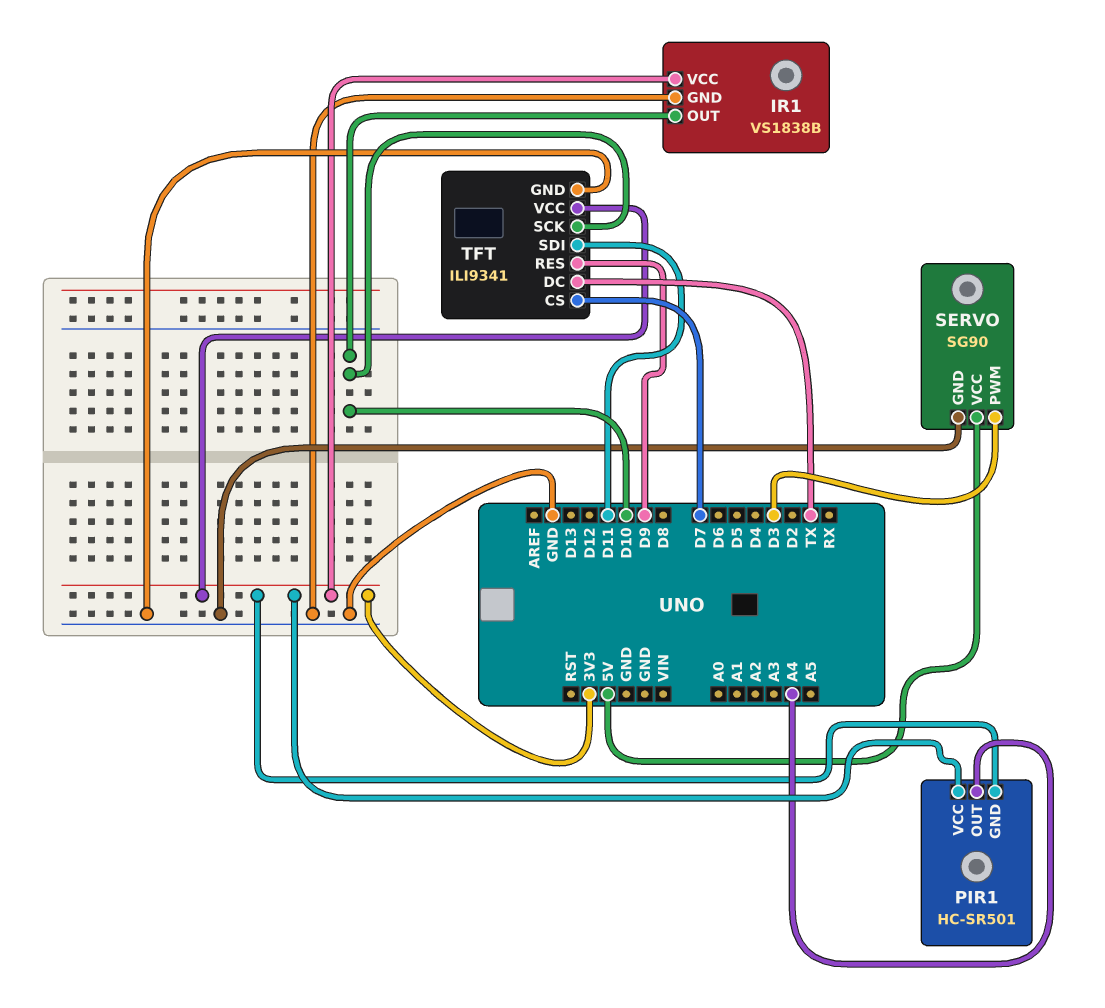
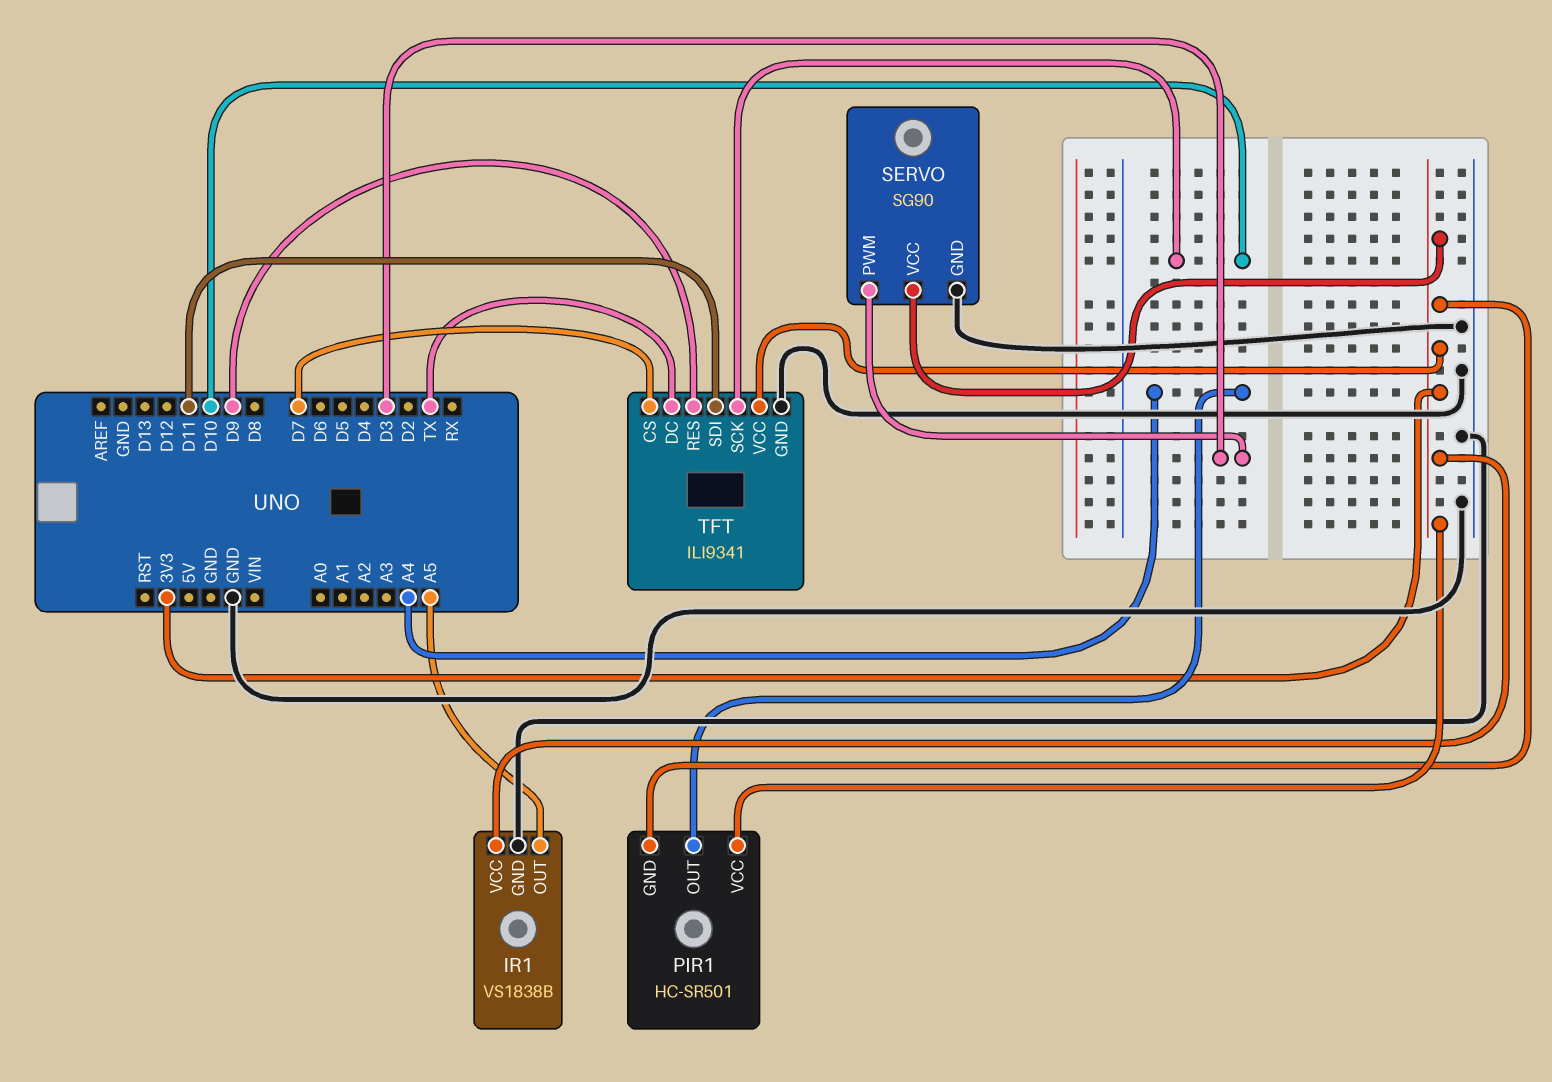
IR1 pin OUT: D10 -> A5
SERVO pin VCC: 5V -> 3V3

